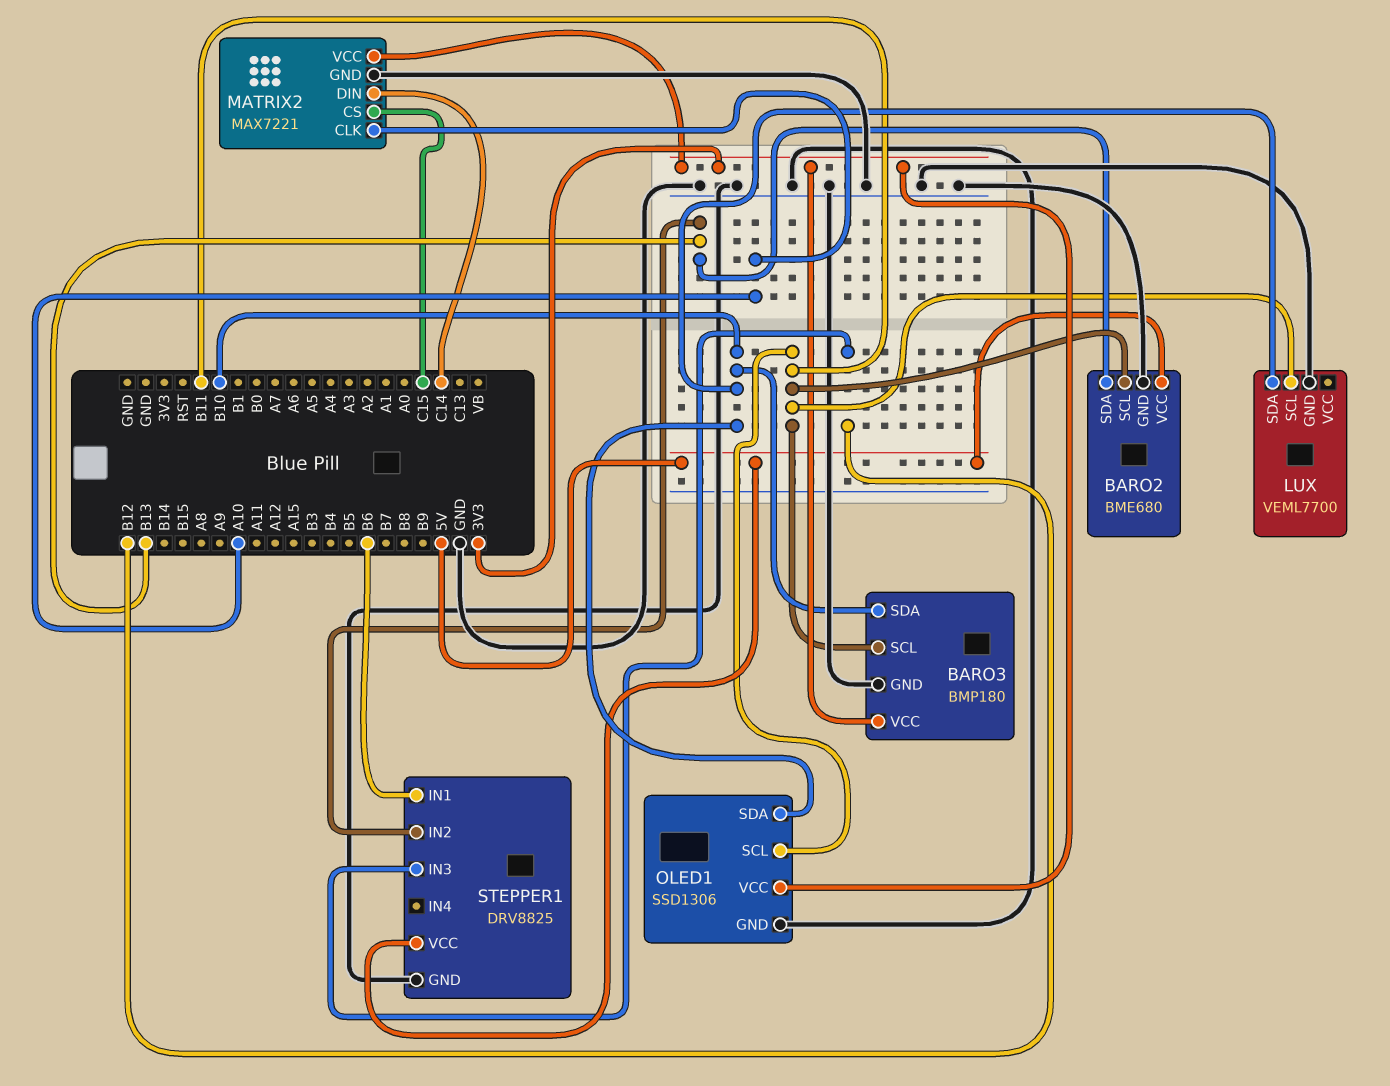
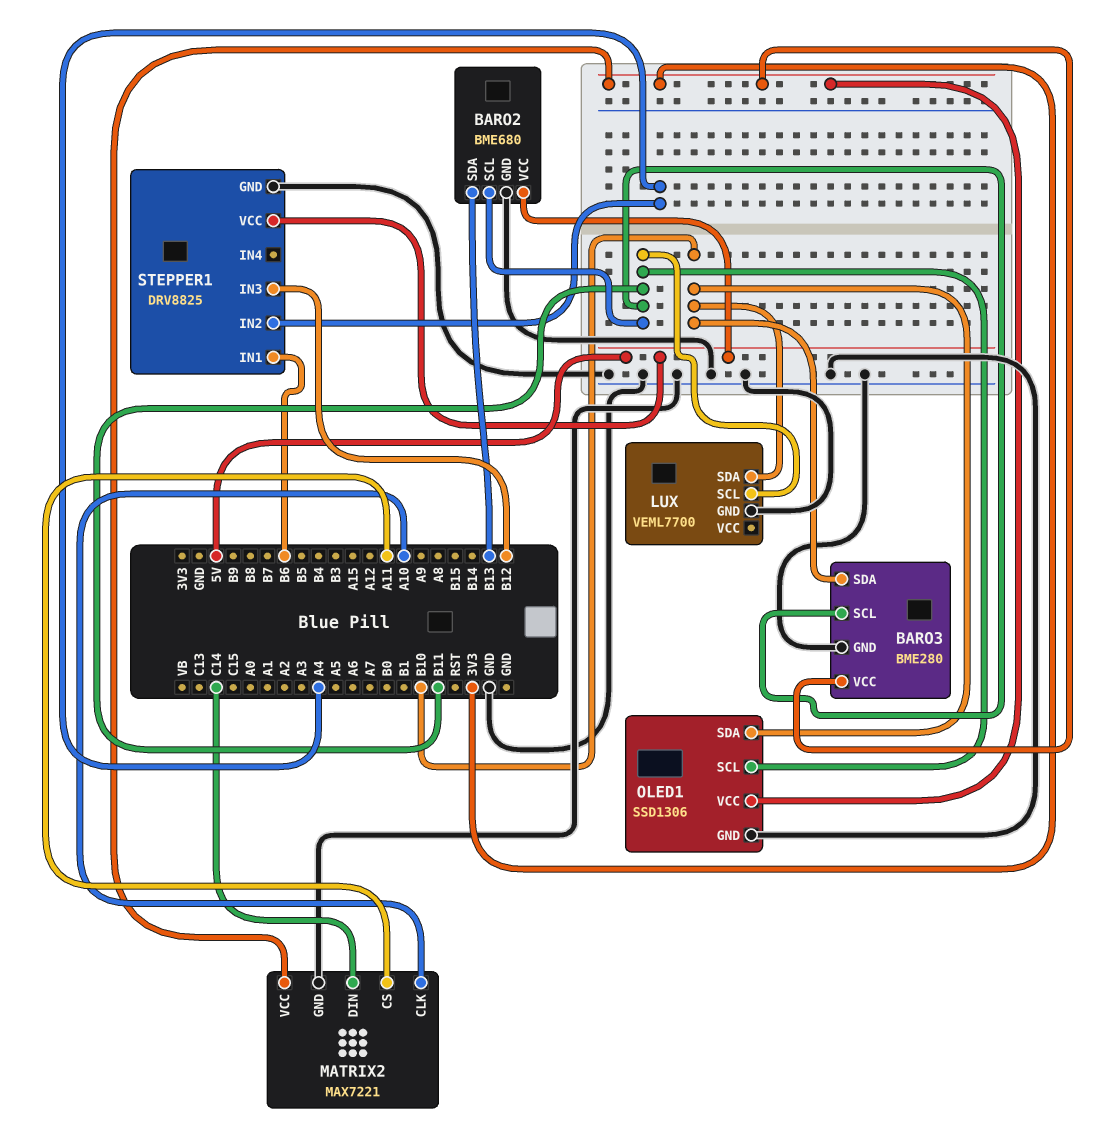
BARO3: BMP180 -> BME280
MATRIX2 pin CS: C15 -> A11
STEPPER1 pin IN2: B13 -> A4

